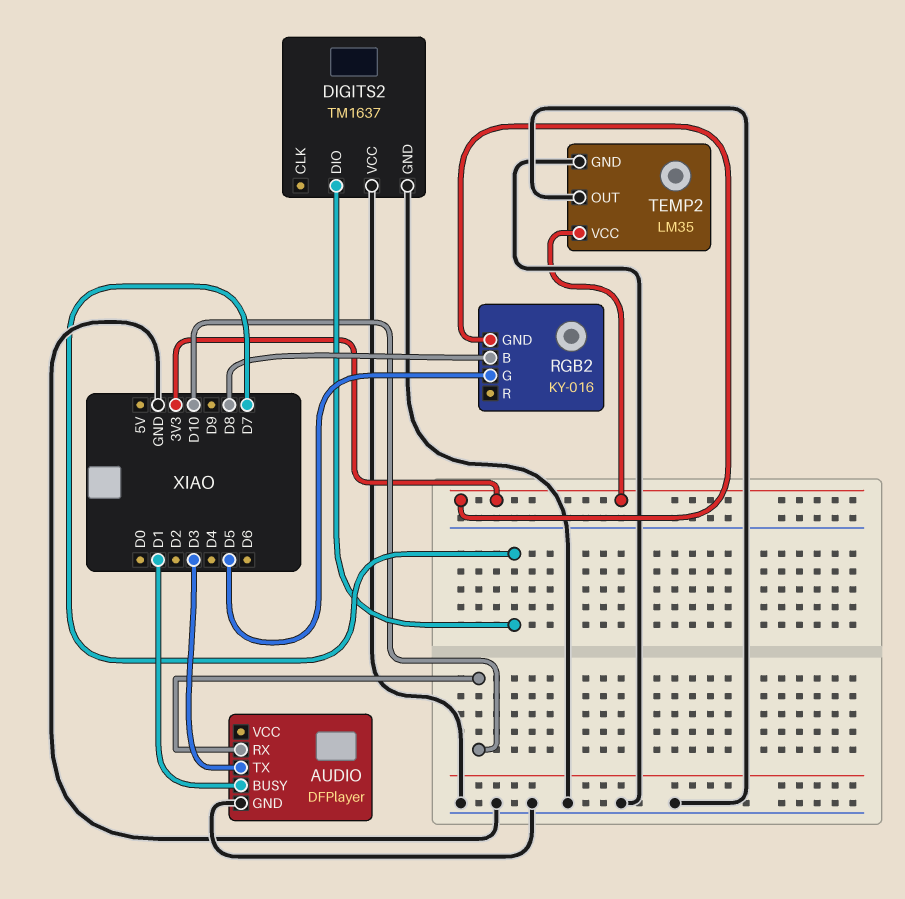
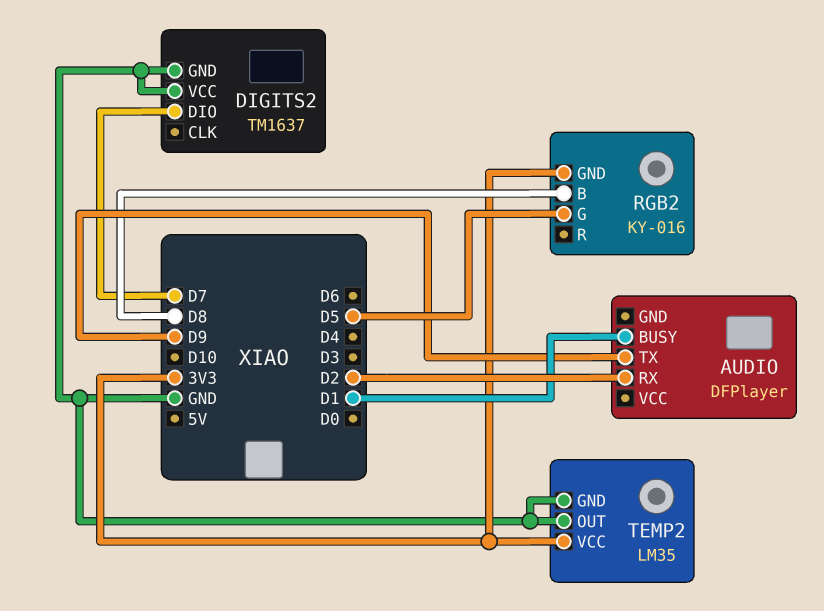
AUDIO pin GND: GND -> none
AUDIO pin RX: D10 -> D2
AUDIO pin TX: D3 -> D9

